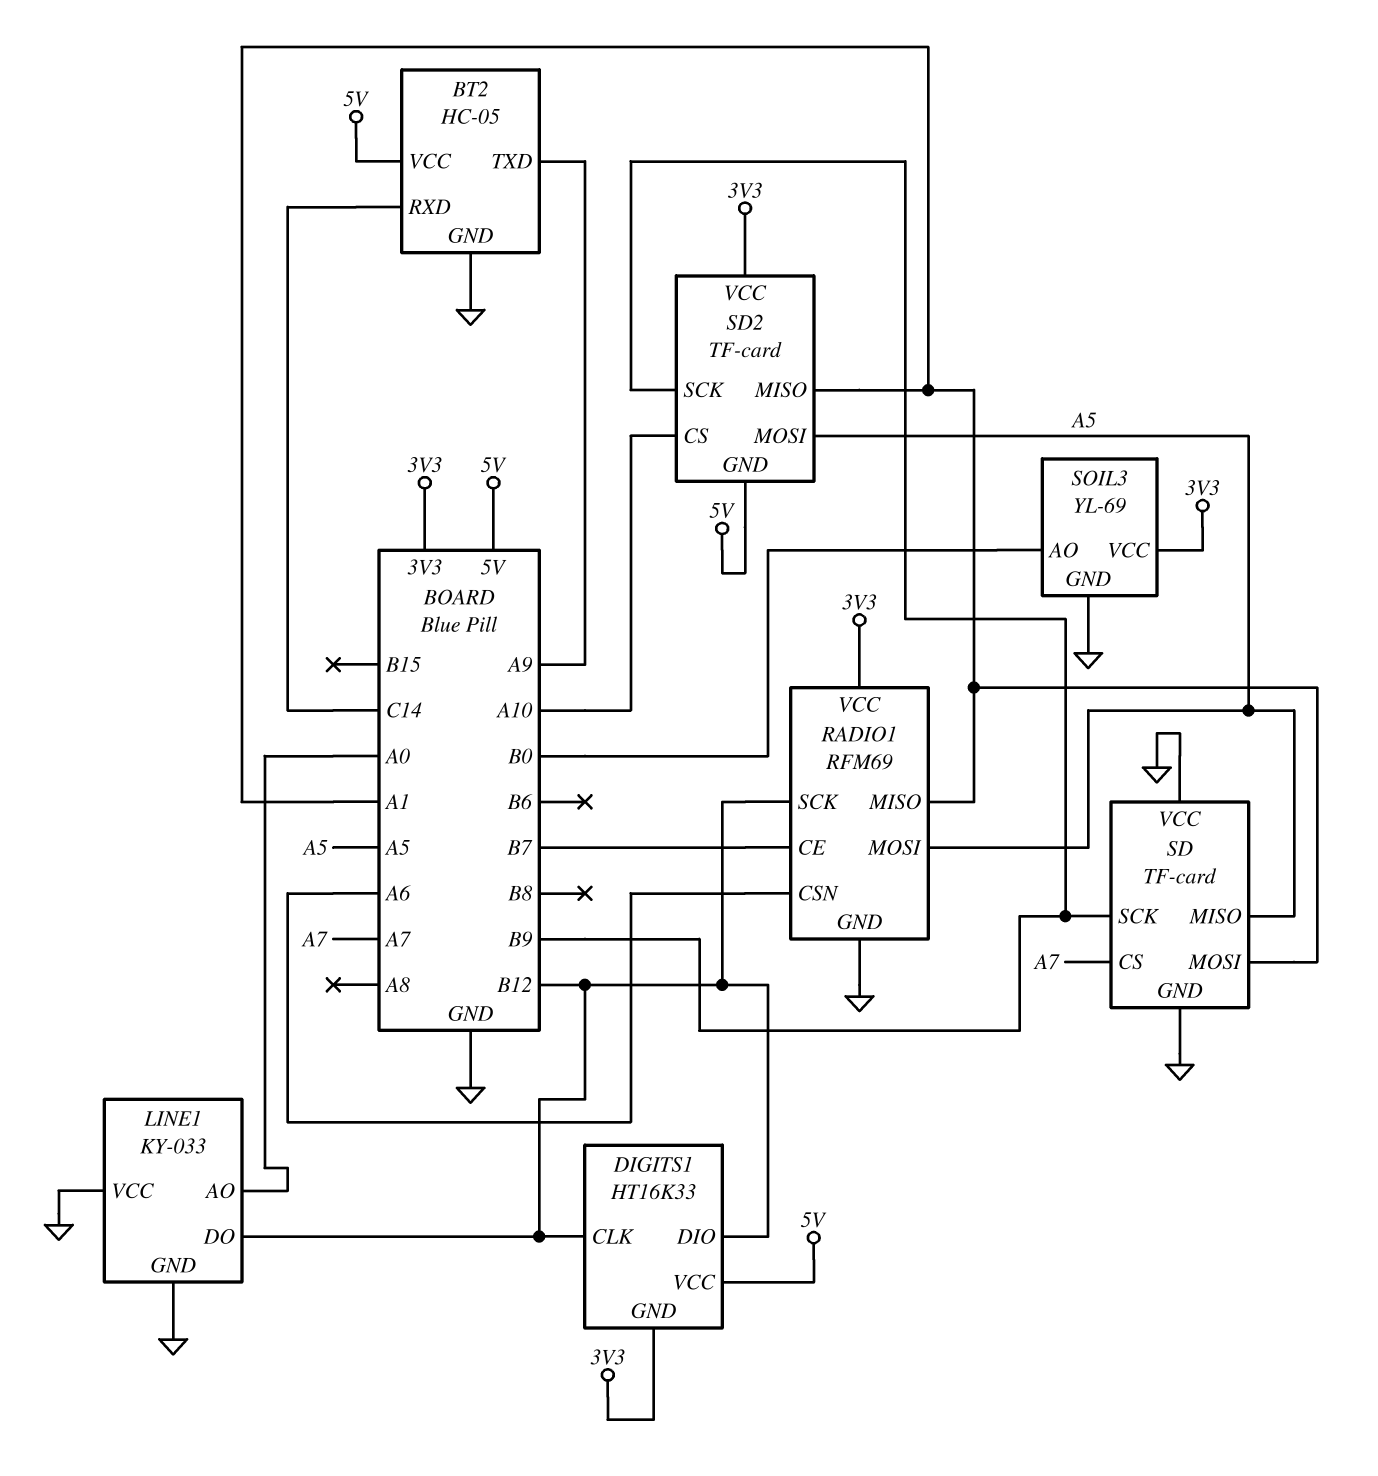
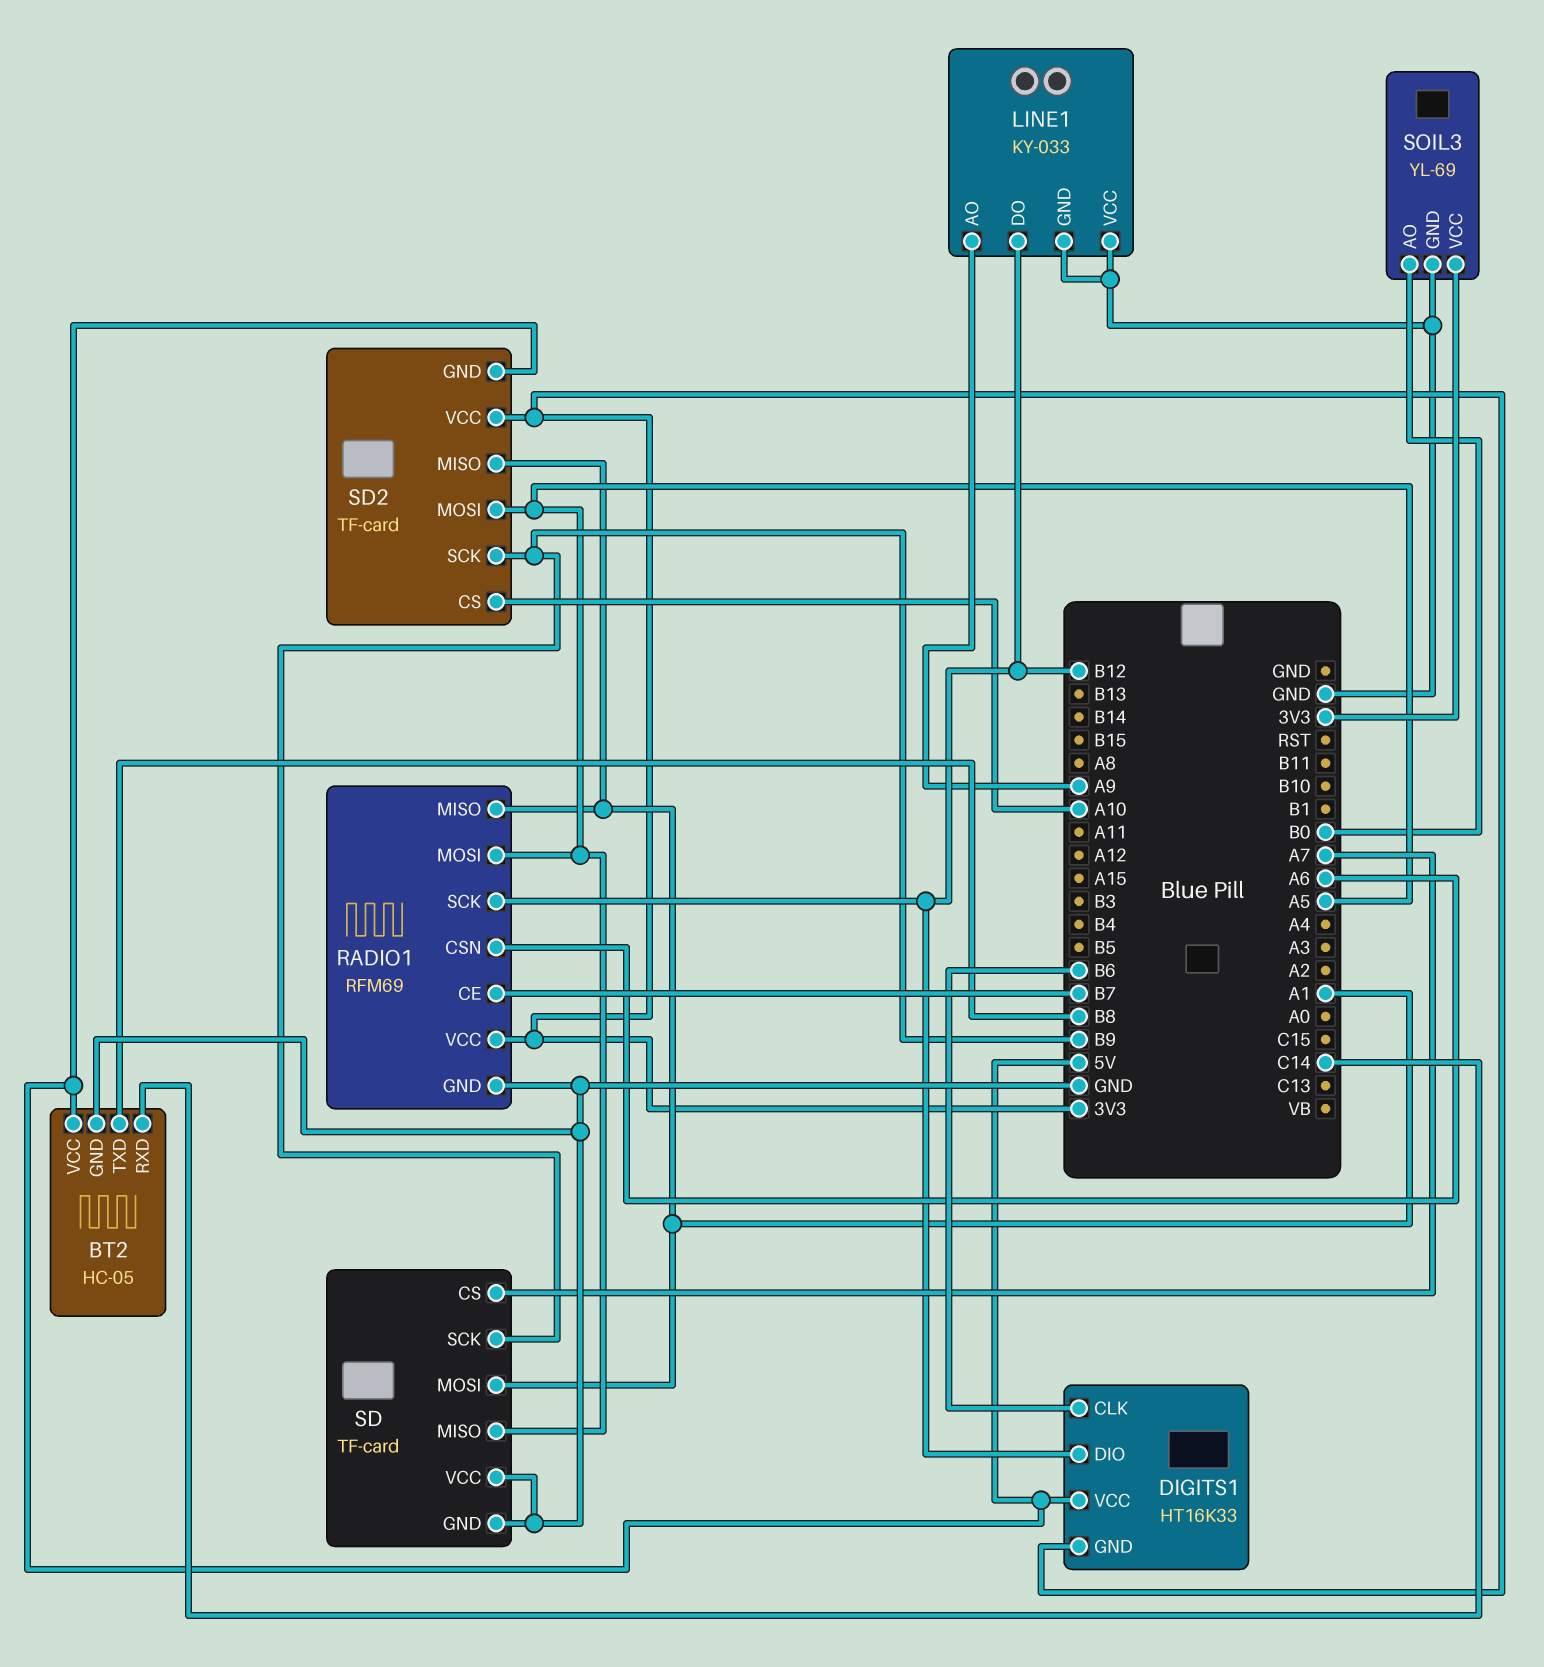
BT2 pin TXD: A9 -> B8
DIGITS1 pin CLK: B12 -> B6
LINE1 pin AO: A0 -> A9

